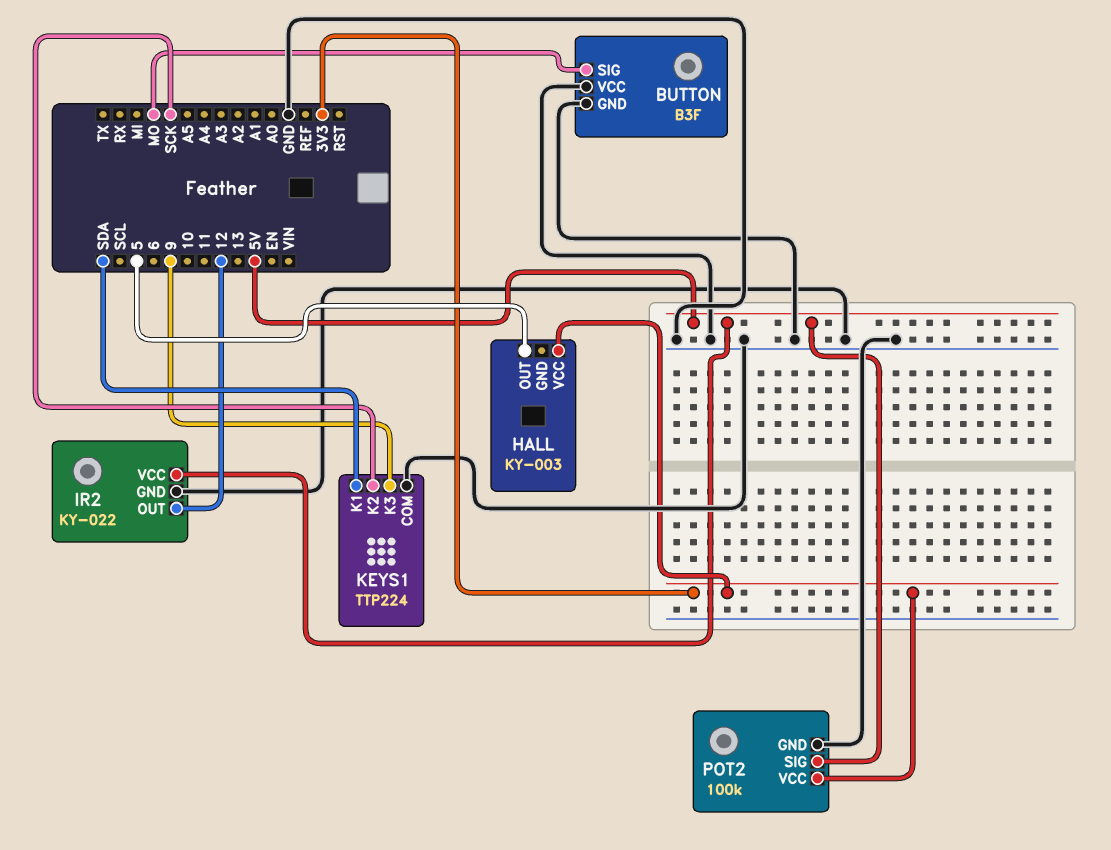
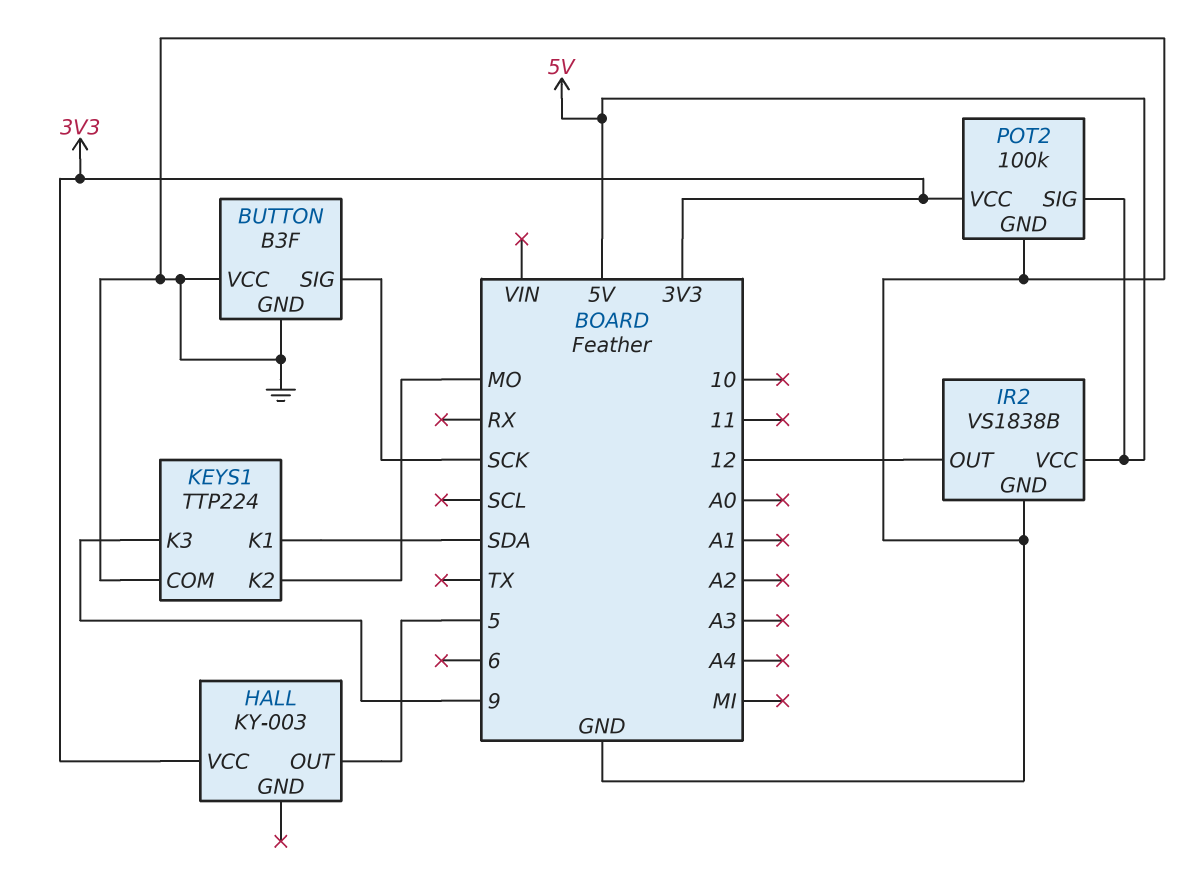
BUTTON pin SIG: MO -> SCK
IR2: KY-022 -> VS1838B
KEYS1 pin K2: SCK -> MO

